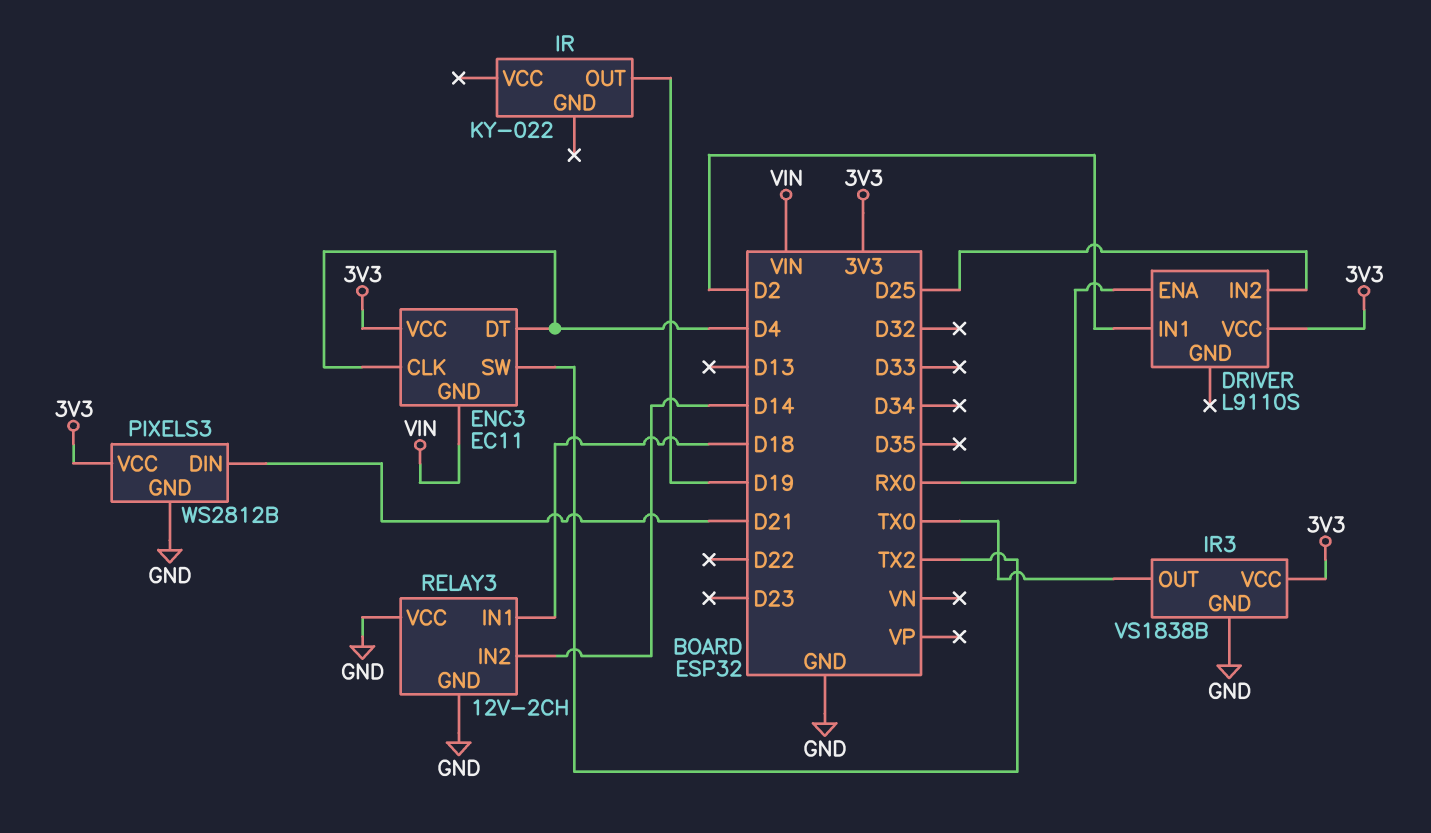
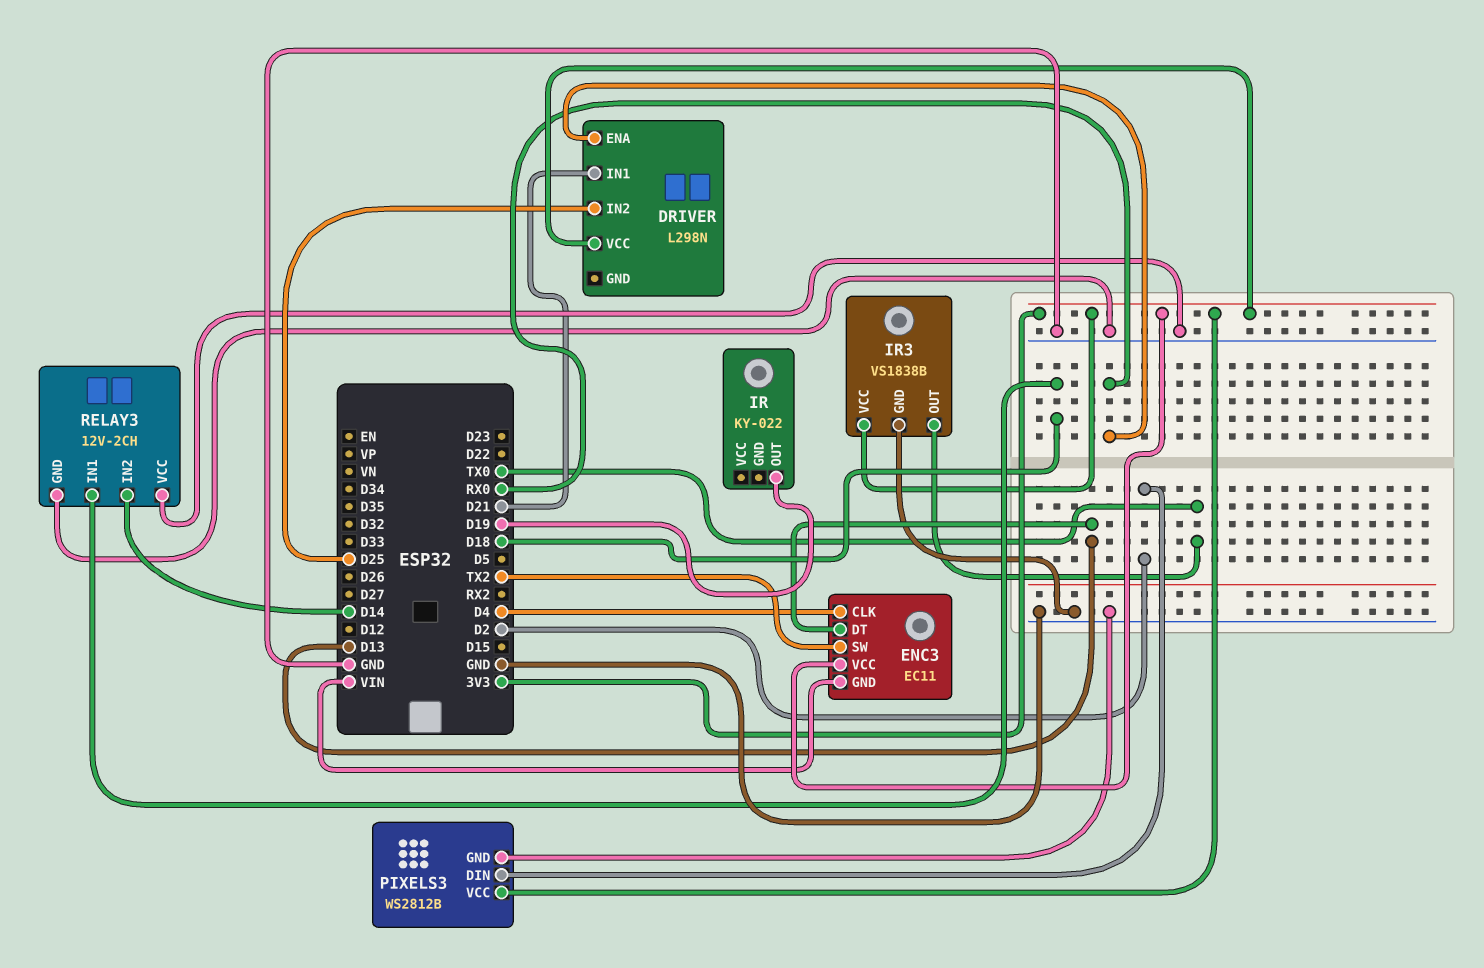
DRIVER: L9110S -> L298N
DRIVER pin IN1: D2 -> D21
ENC3 pin DT: D4 -> D13
PIXELS3 pin DIN: D21 -> D2

